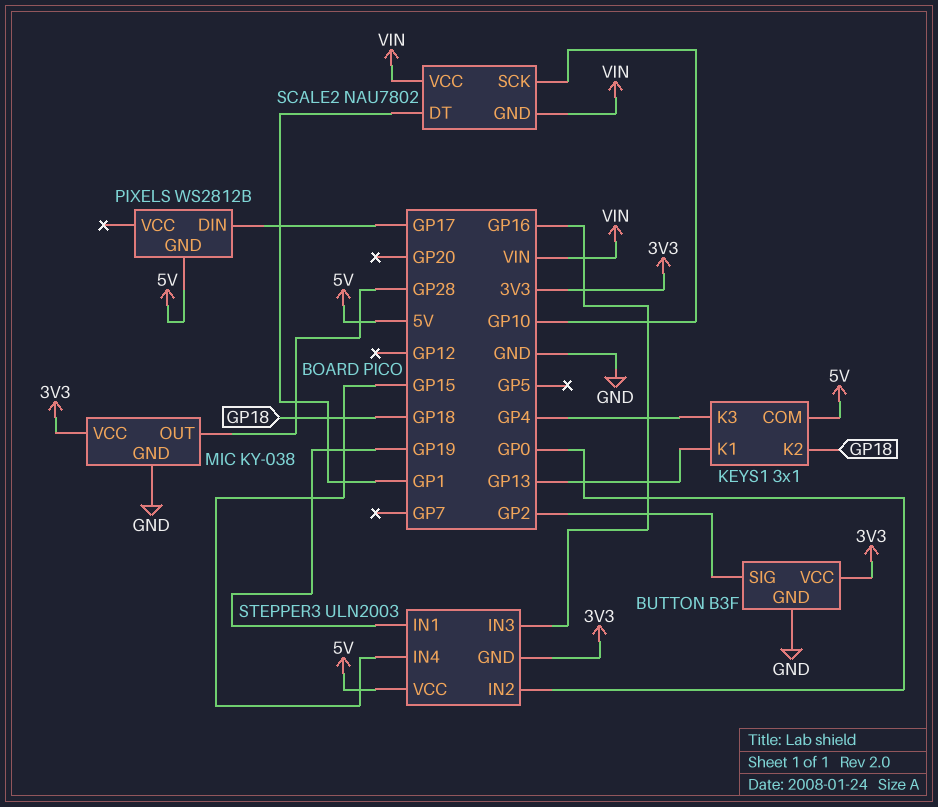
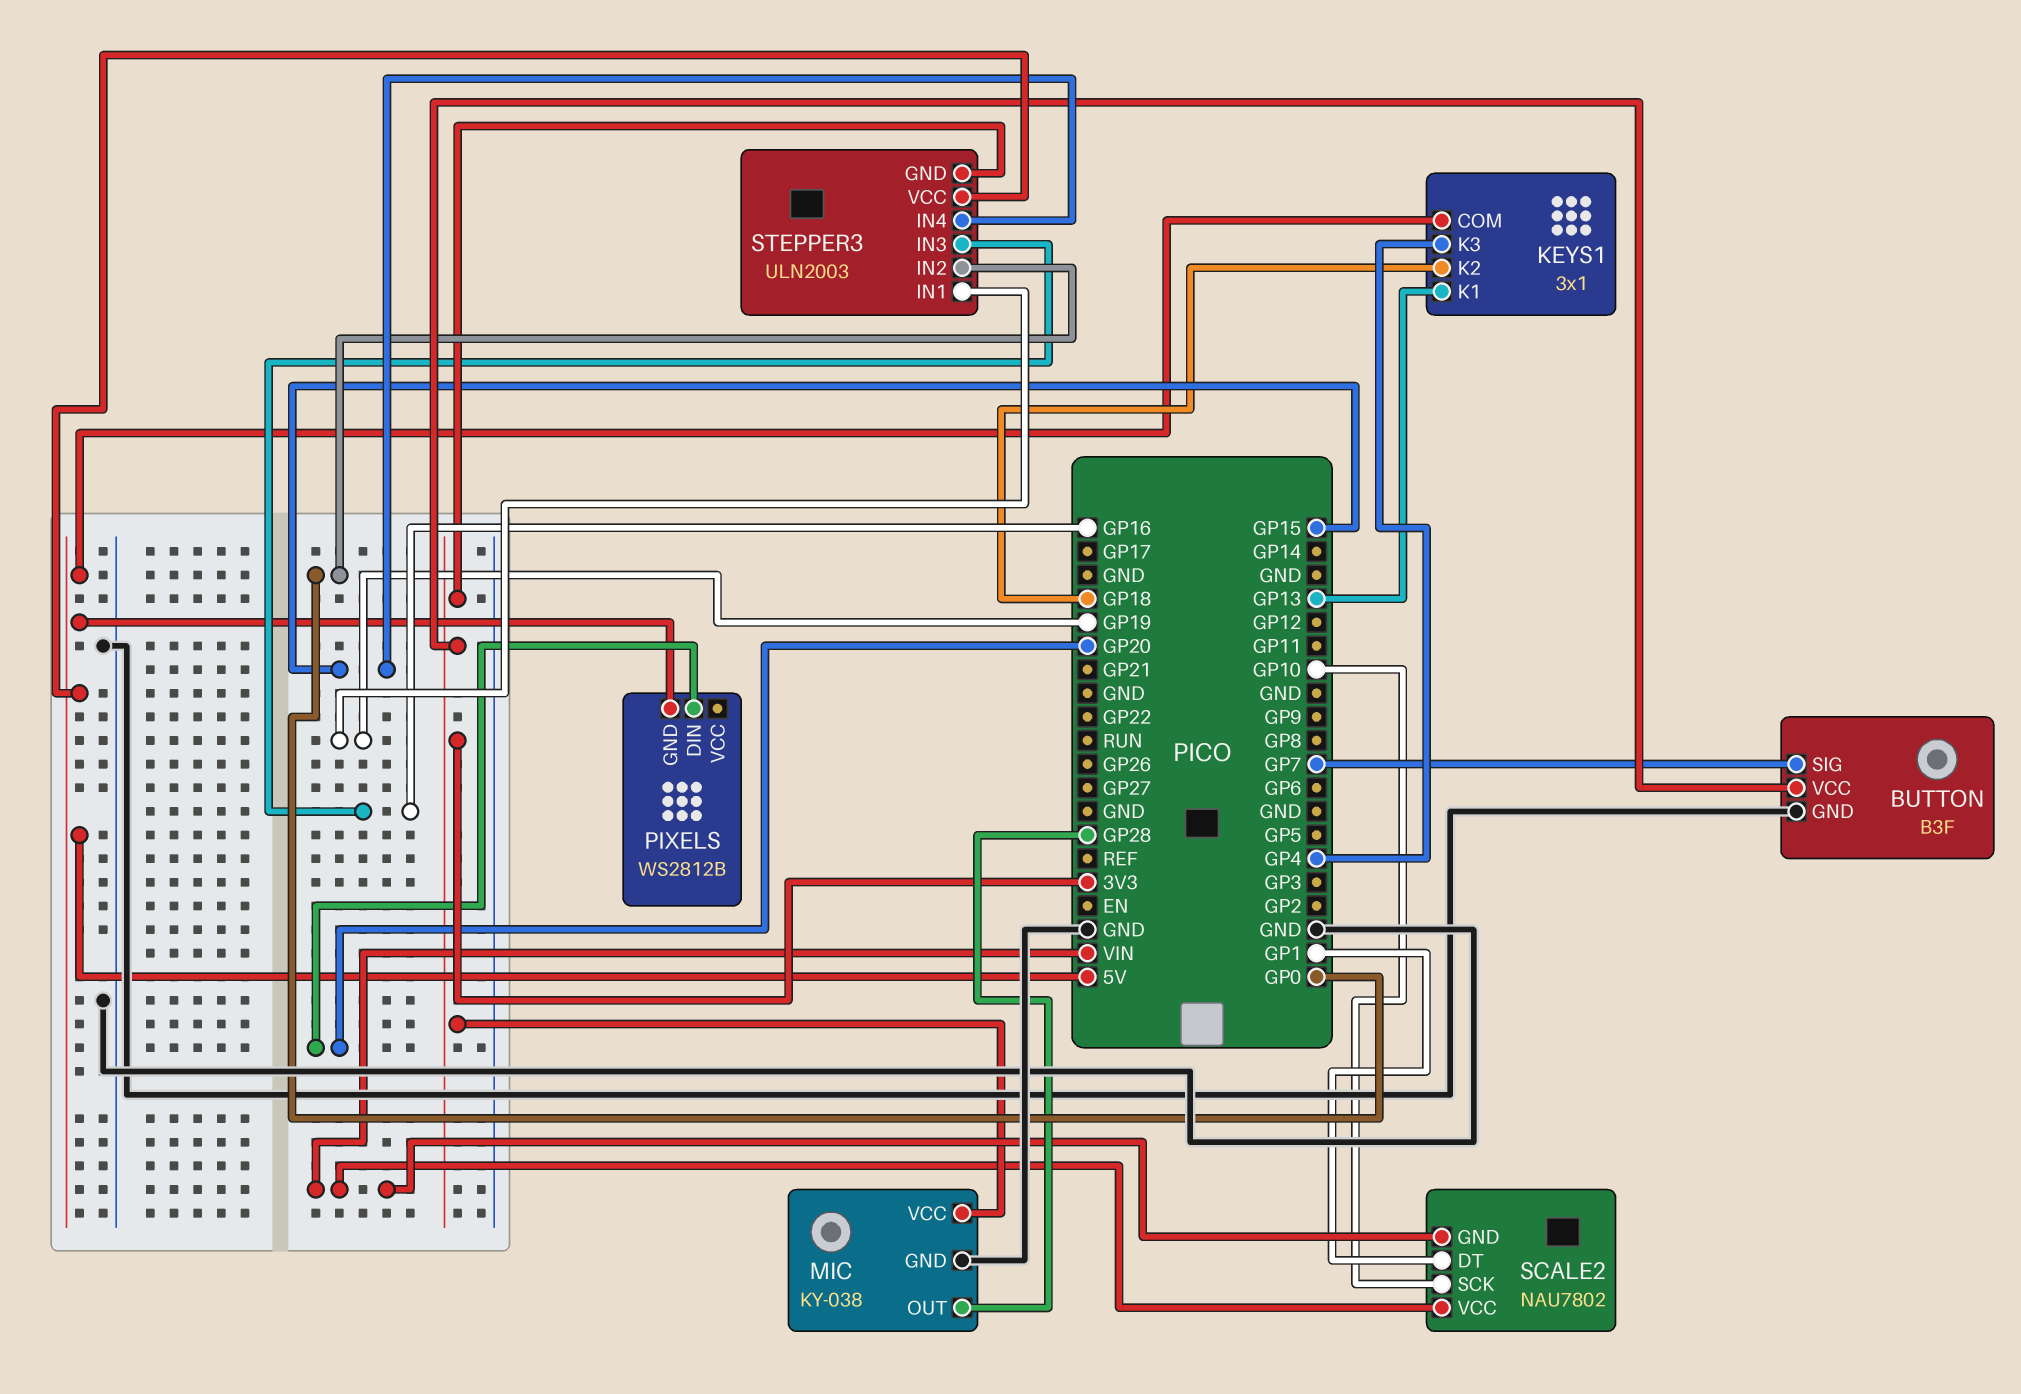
BUTTON pin SIG: GP2 -> GP7
PIXELS pin DIN: GP17 -> GP20

